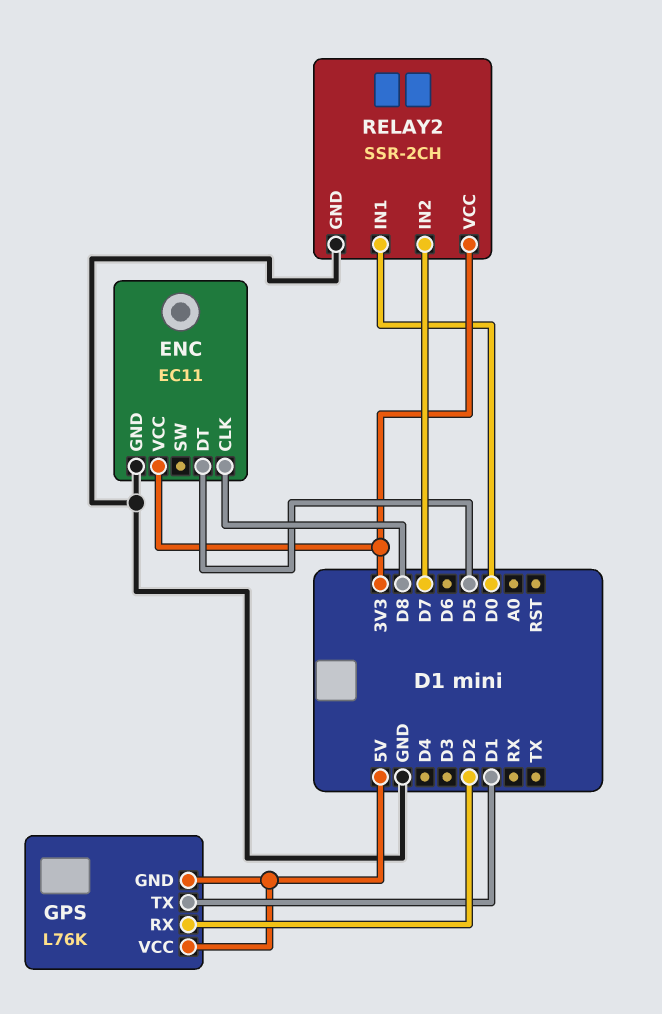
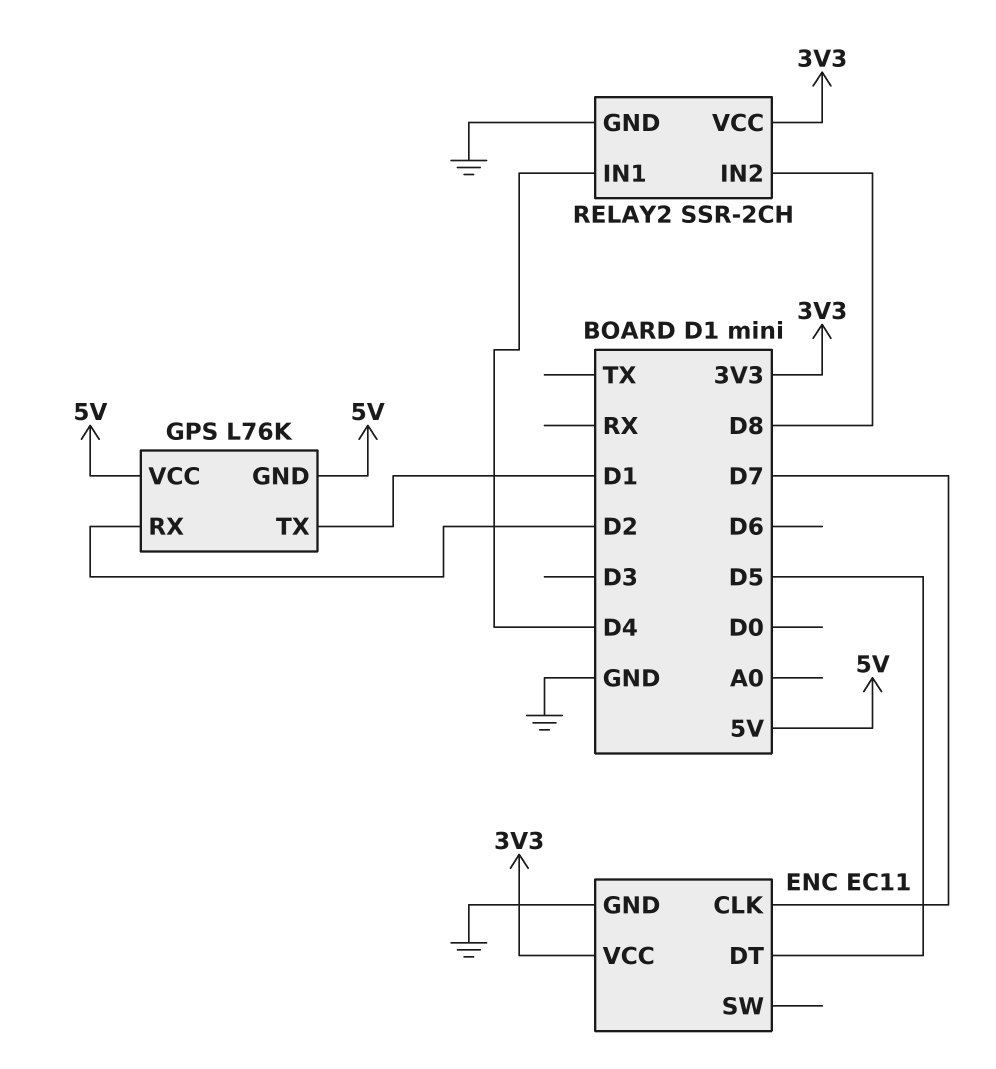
ENC pin CLK: D8 -> D7
RELAY2 pin IN1: D0 -> D4
RELAY2 pin IN2: D7 -> D8

